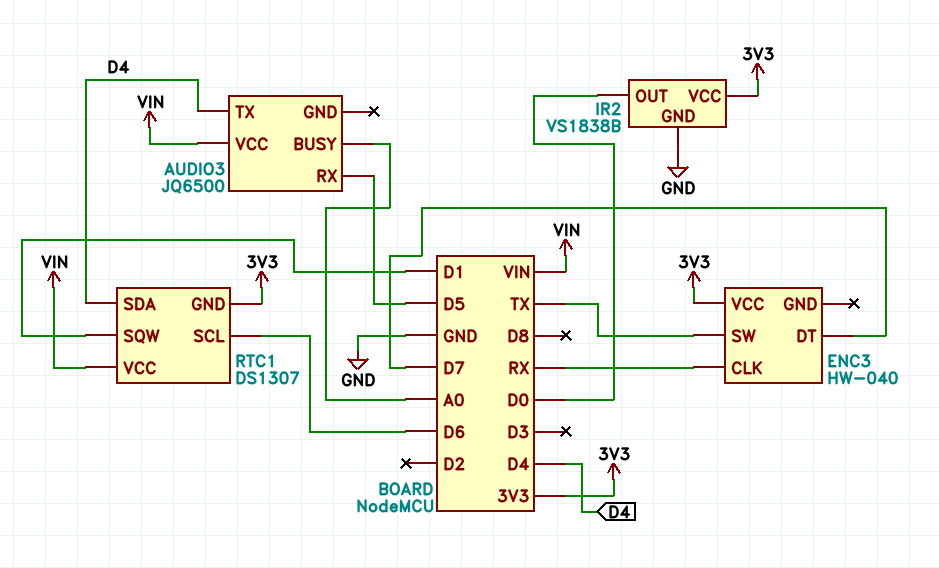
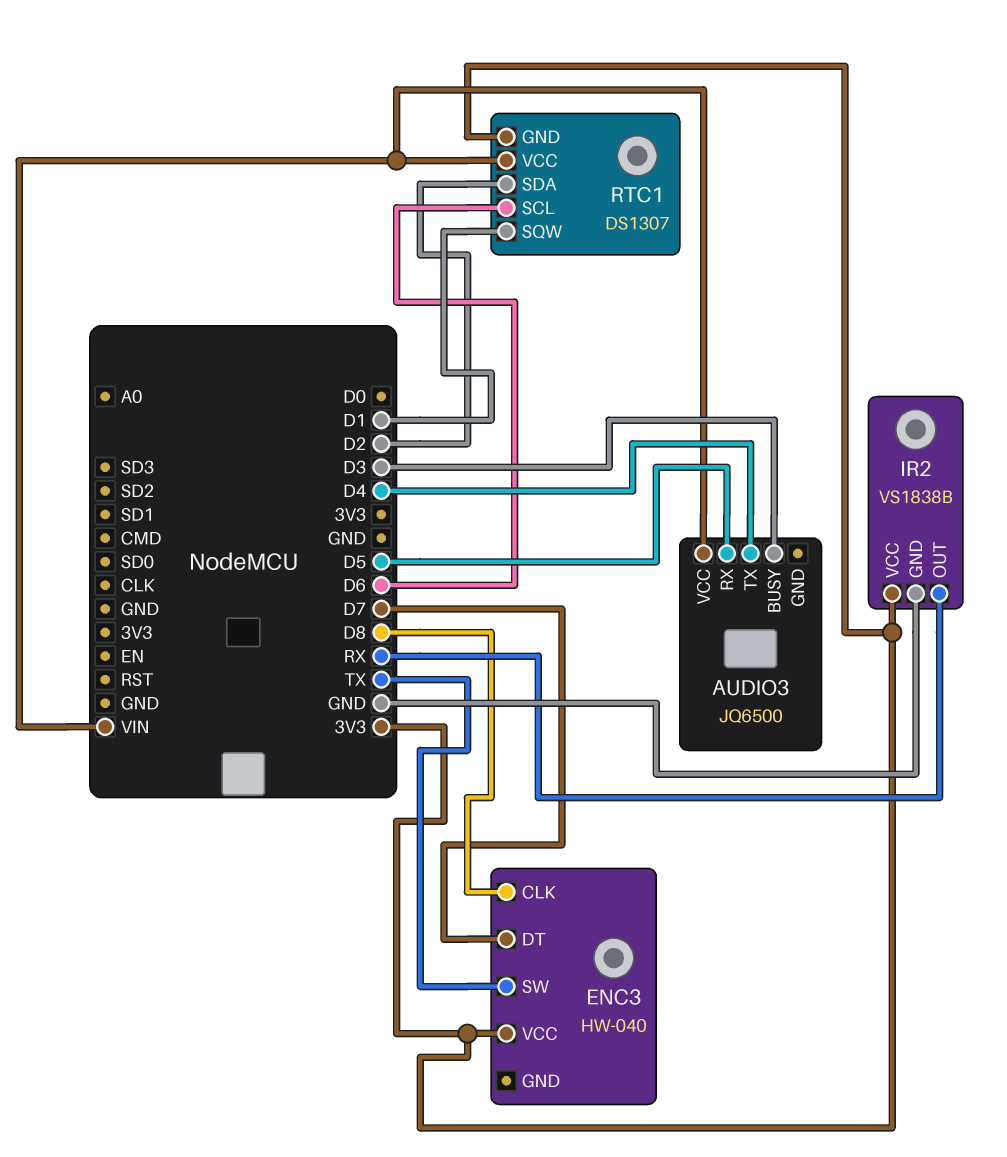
AUDIO3 pin BUSY: A0 -> D3
ENC3 pin CLK: RX -> D8
IR2 pin OUT: D0 -> RX
RTC1 pin SDA: D4 -> D2

